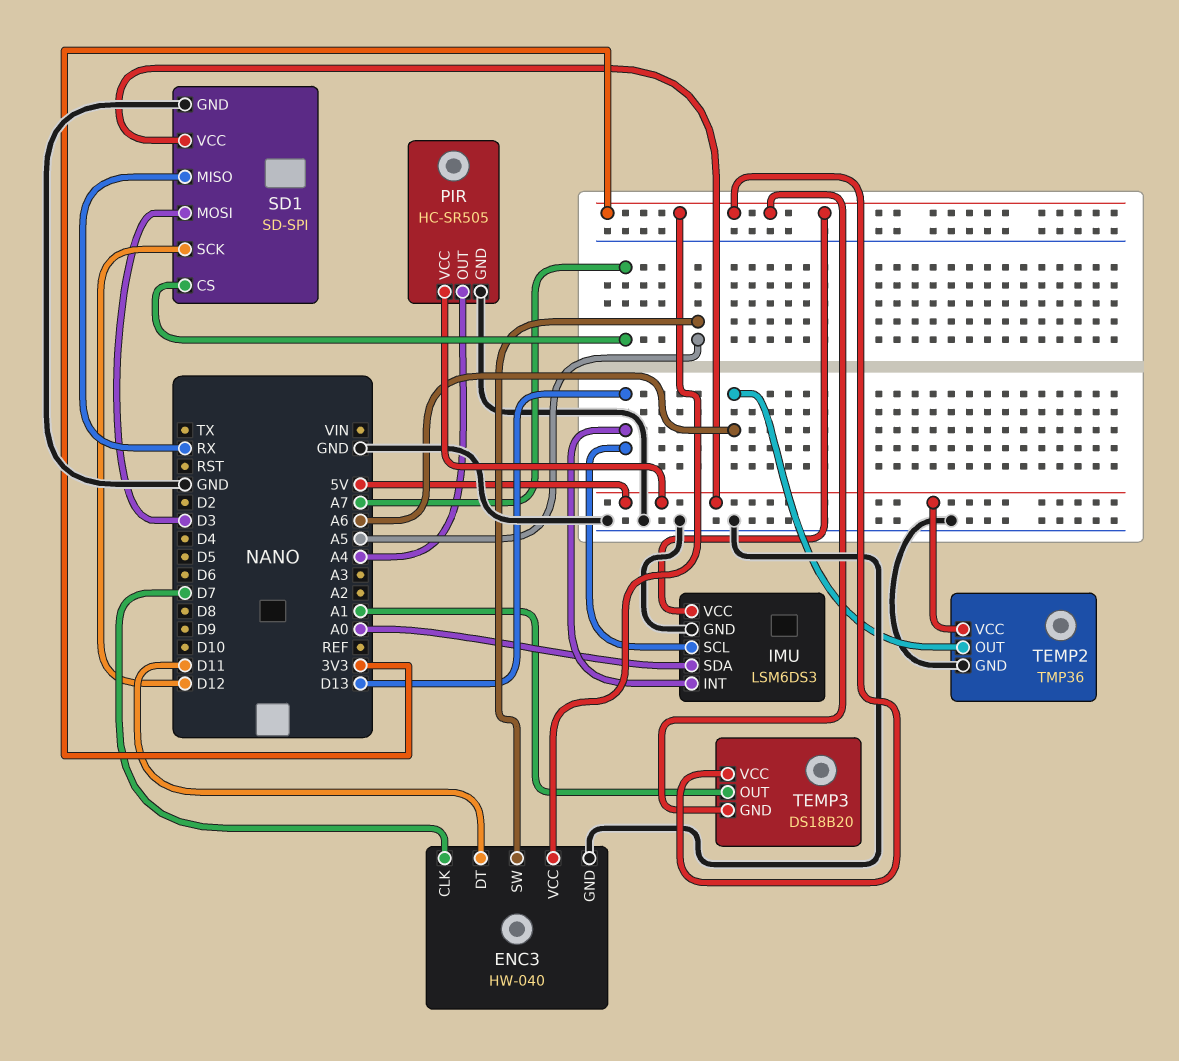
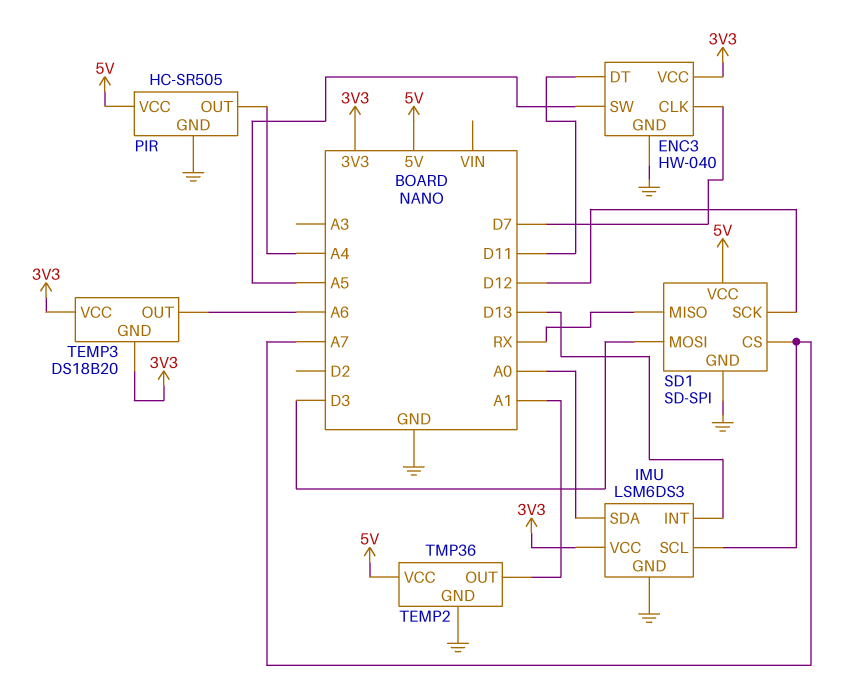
IMU pin SCL: D13 -> A7
TEMP2 pin OUT: A6 -> A1
TEMP3 pin OUT: A1 -> A6

